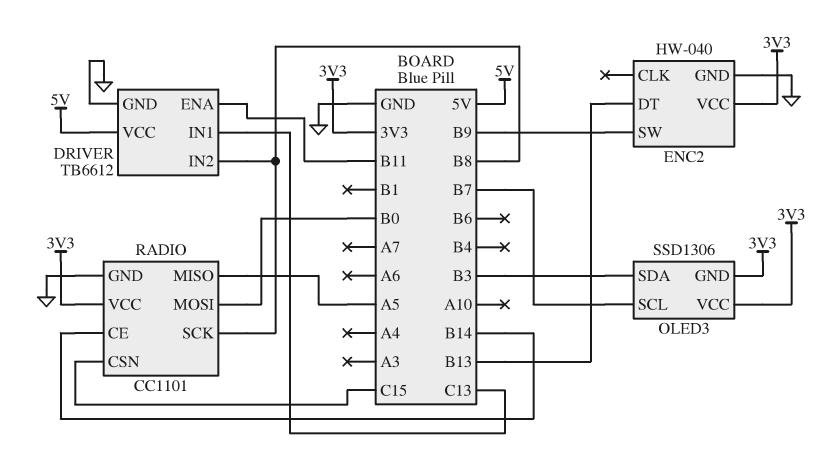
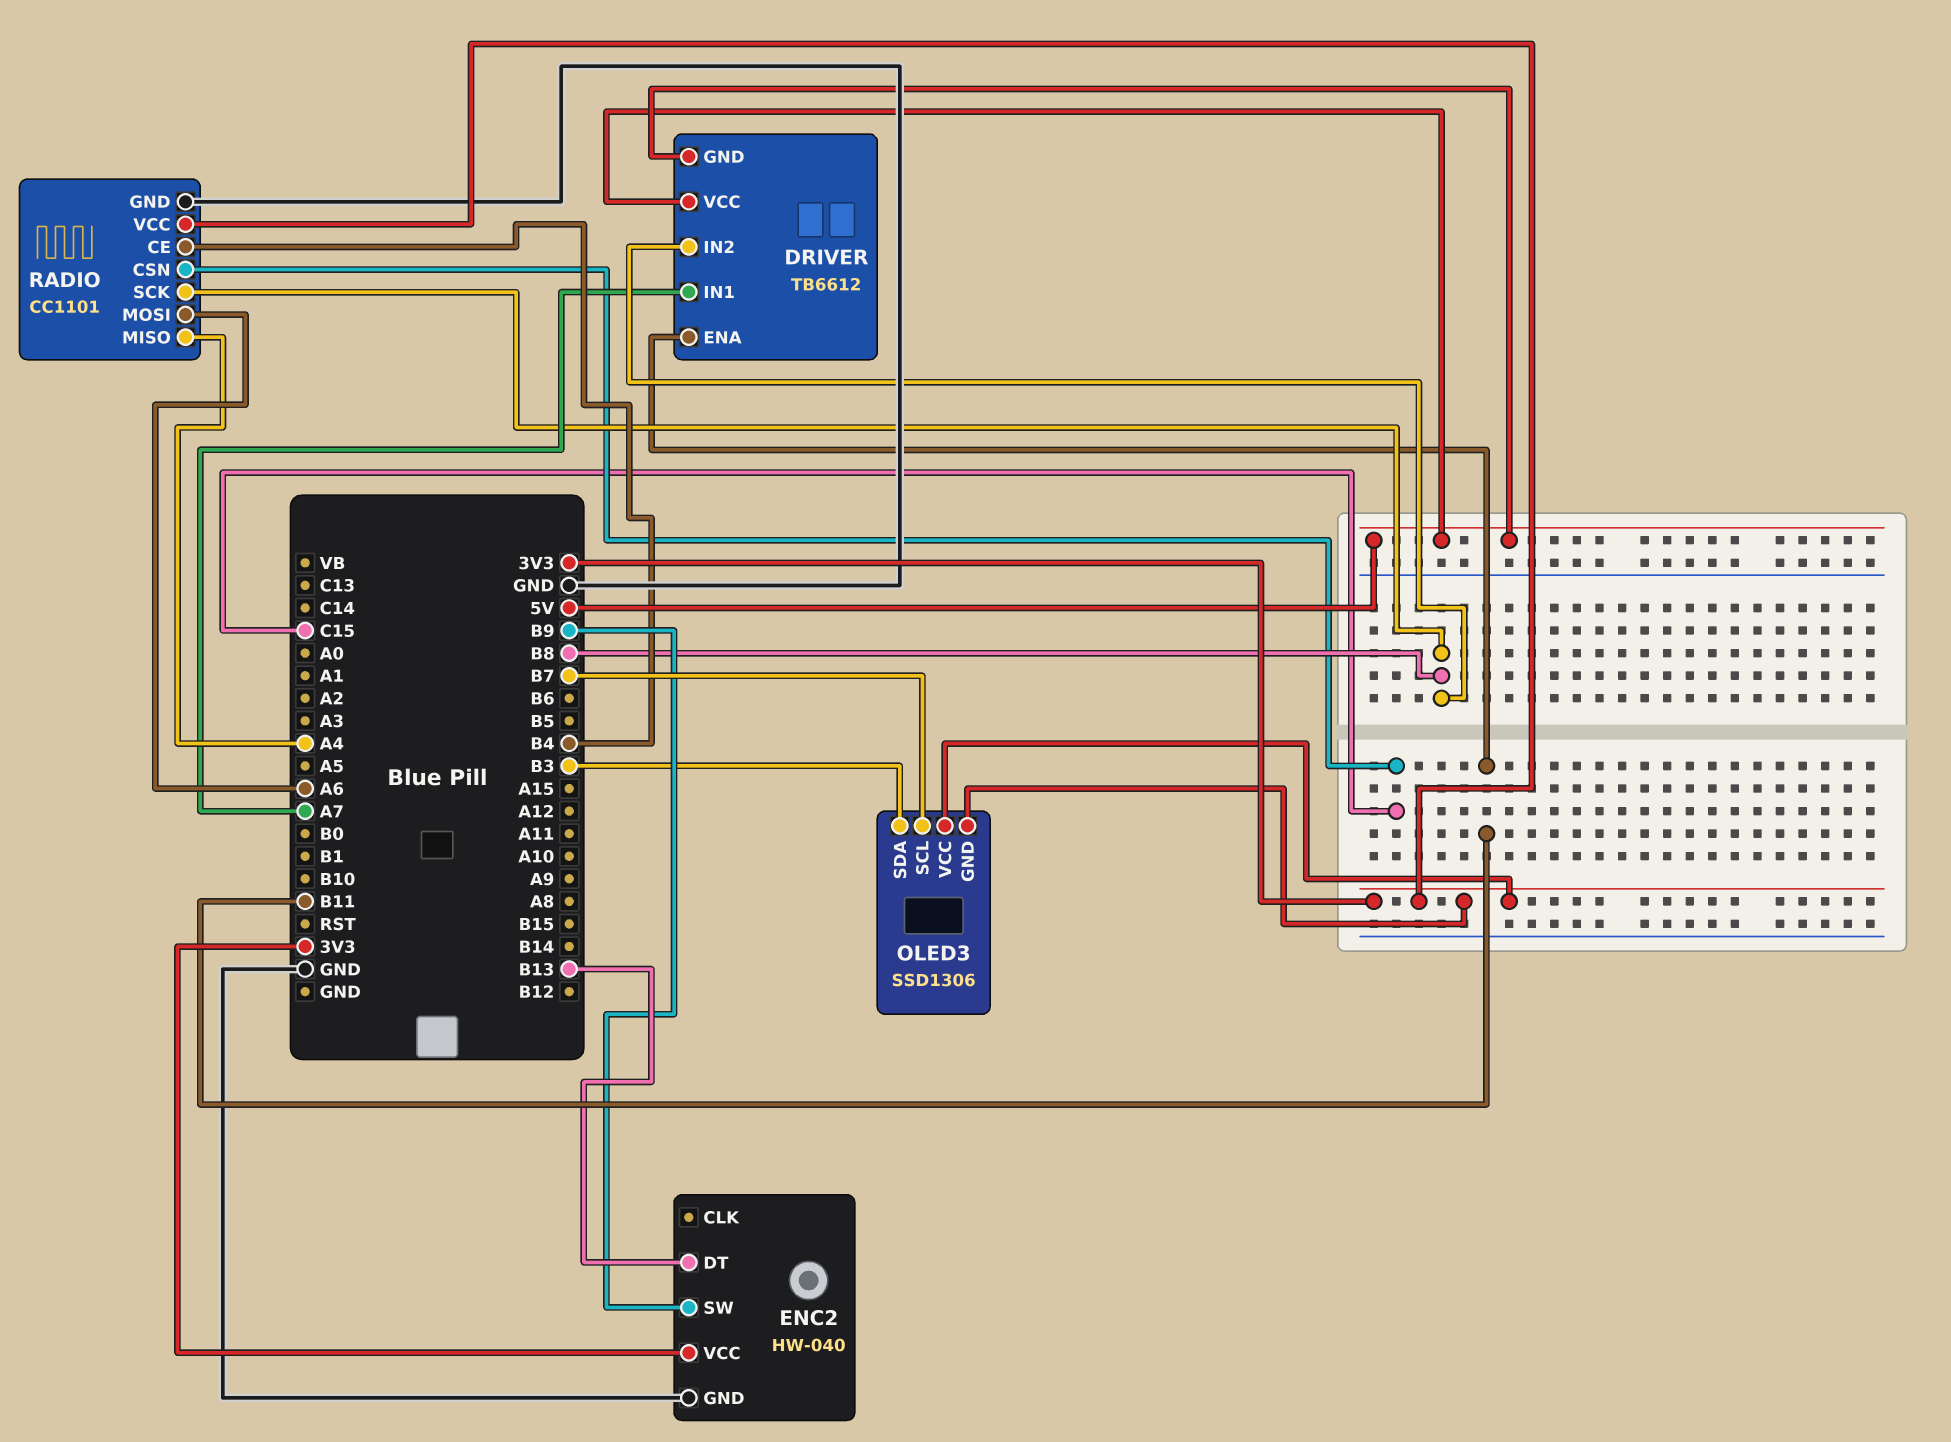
DRIVER pin GND: GND -> 5V
DRIVER pin IN1: C13 -> A7
RADIO pin CE: B14 -> B4
RADIO pin MISO: A5 -> A4
RADIO pin MOSI: B0 -> A6

